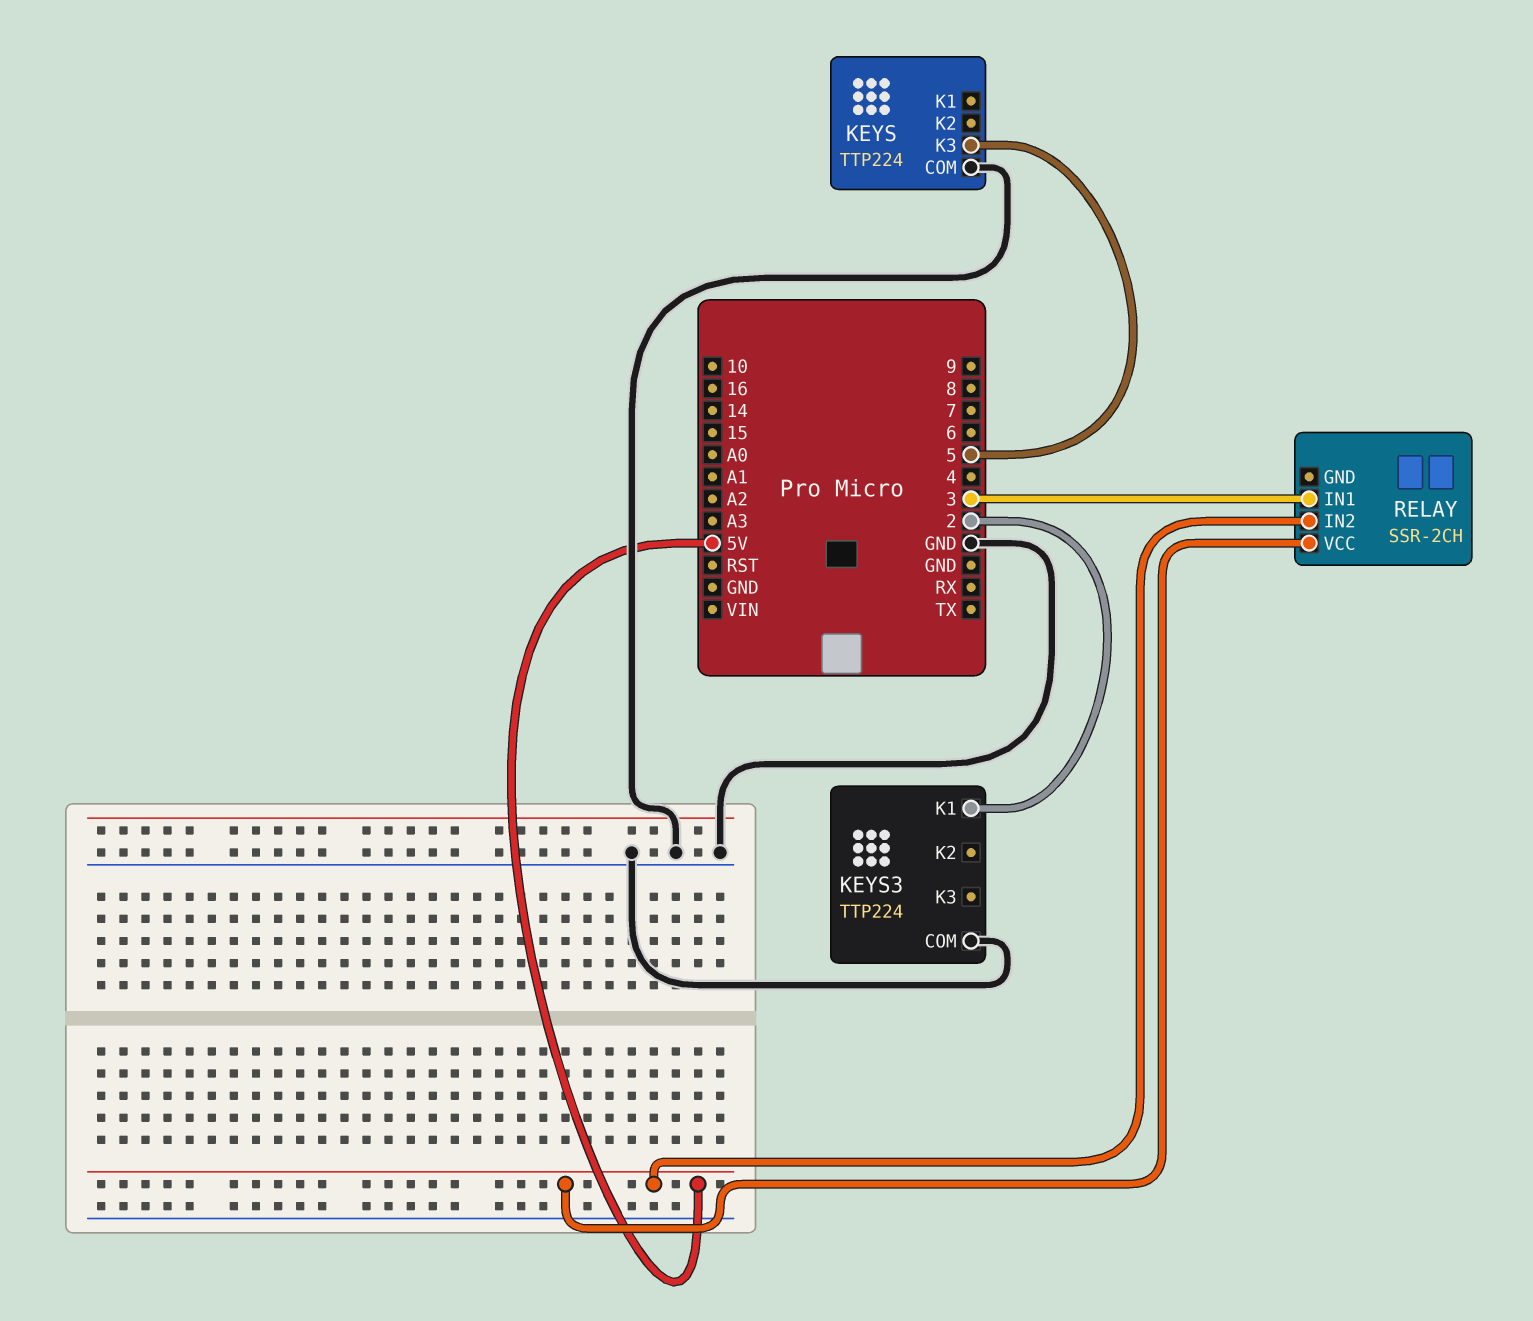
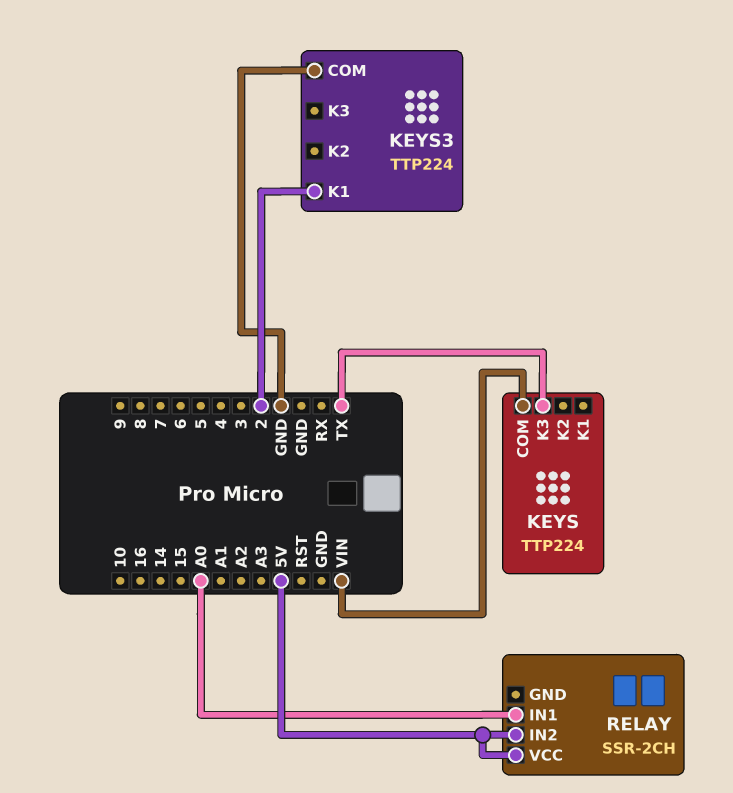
KEYS pin COM: GND -> VIN
KEYS pin K3: 5 -> TX
RELAY pin IN1: 3 -> A0

